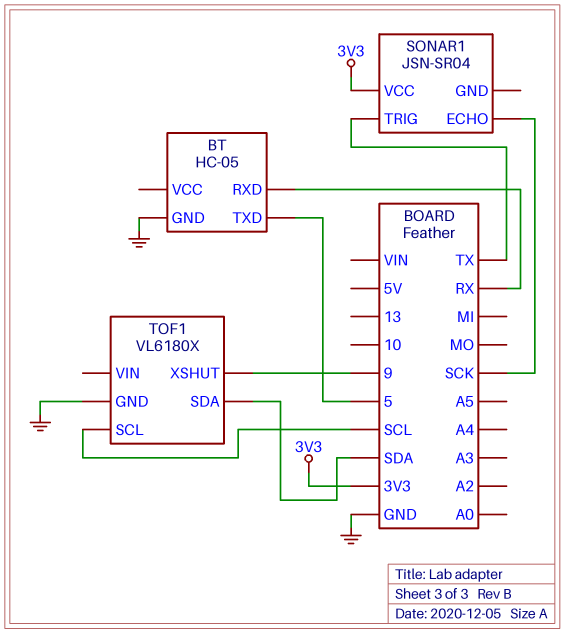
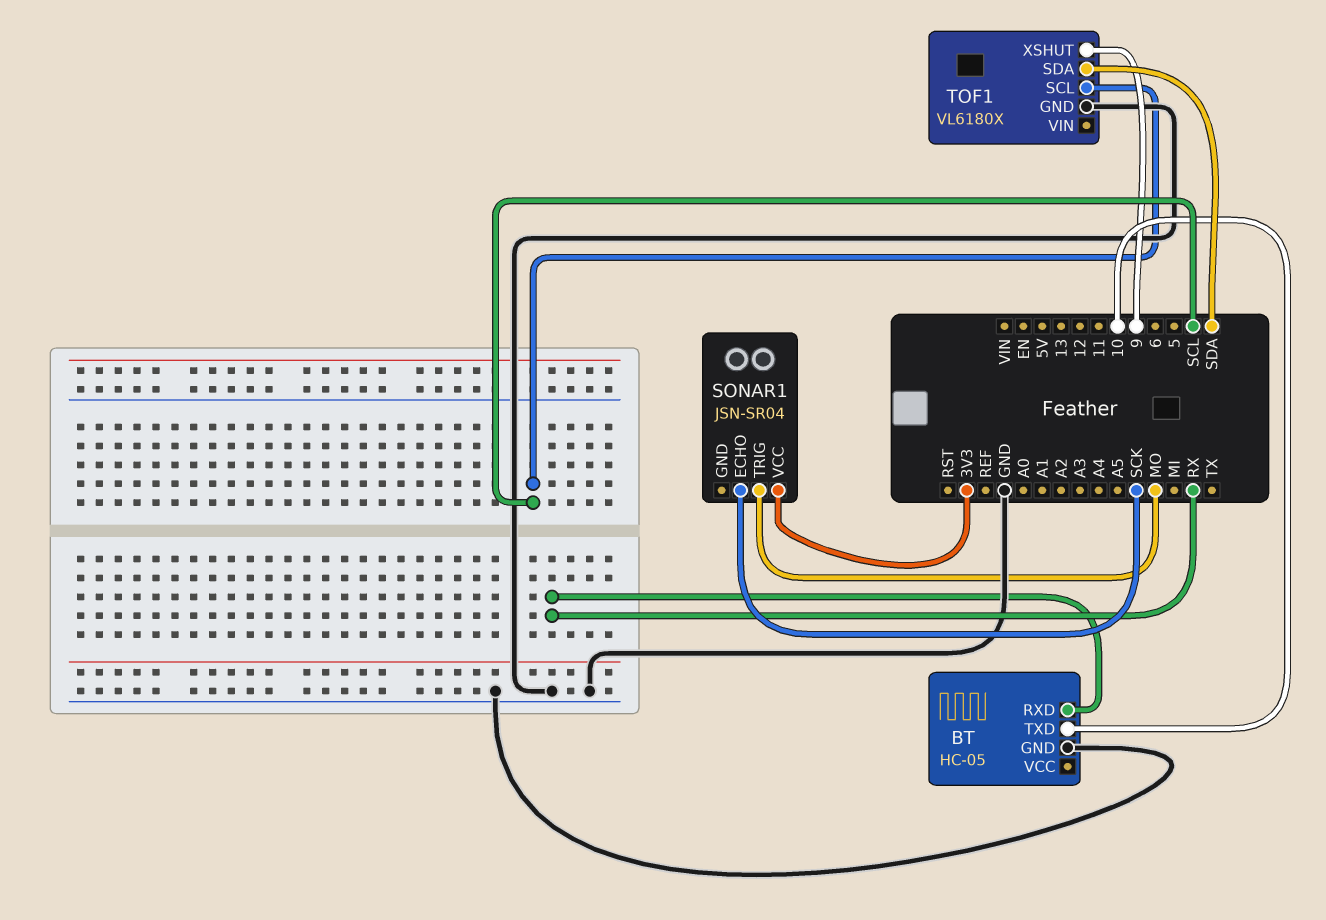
BT pin TXD: 5 -> 10
SONAR1 pin TRIG: TX -> MO

